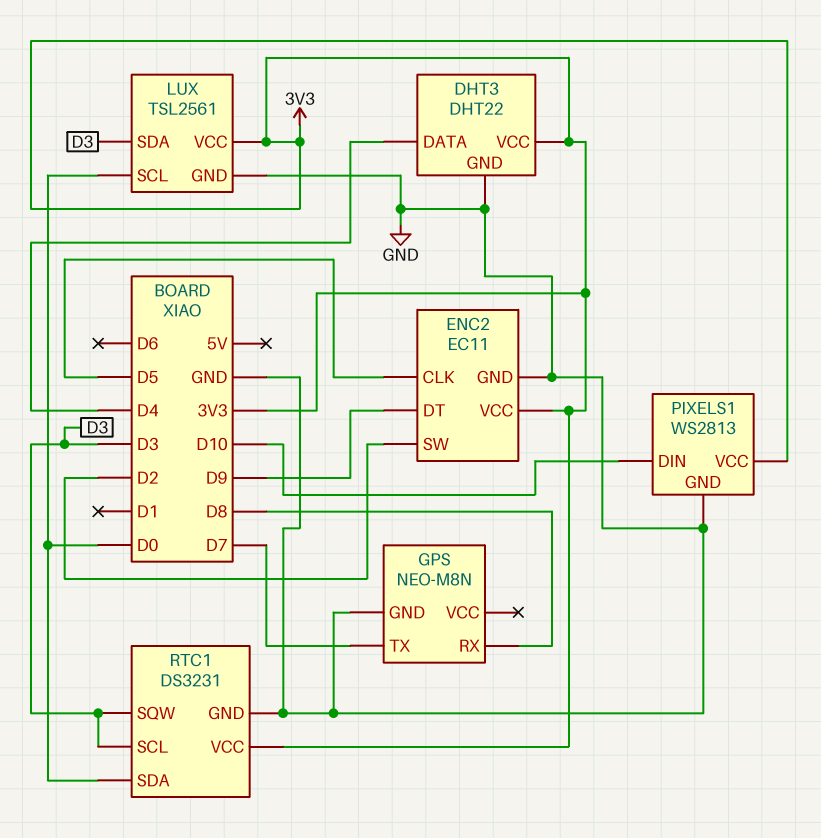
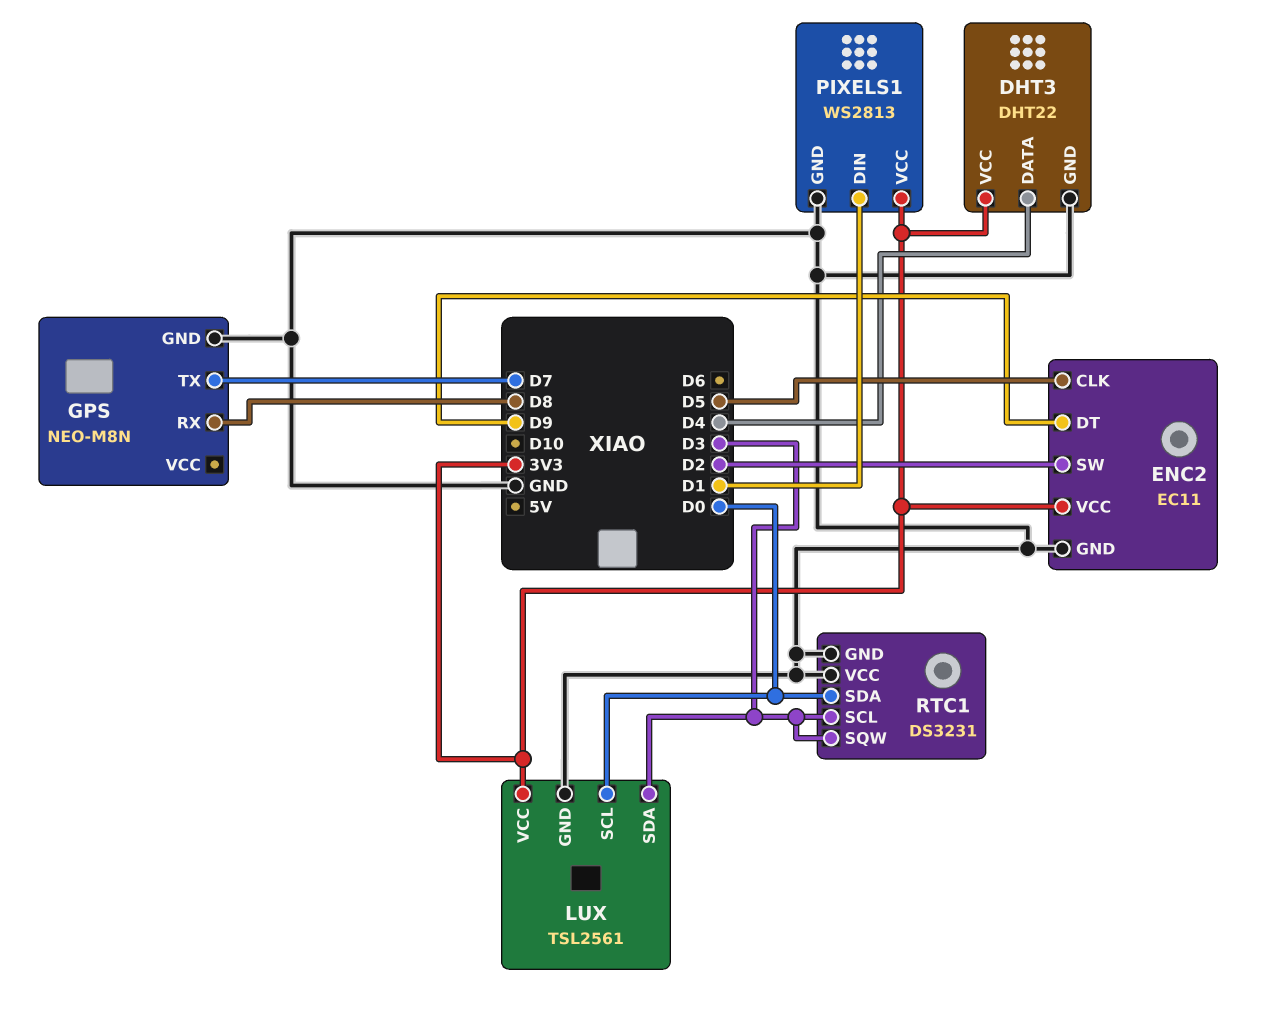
PIXELS1 pin DIN: D10 -> D1
RTC1 pin VCC: 3V3 -> GND

